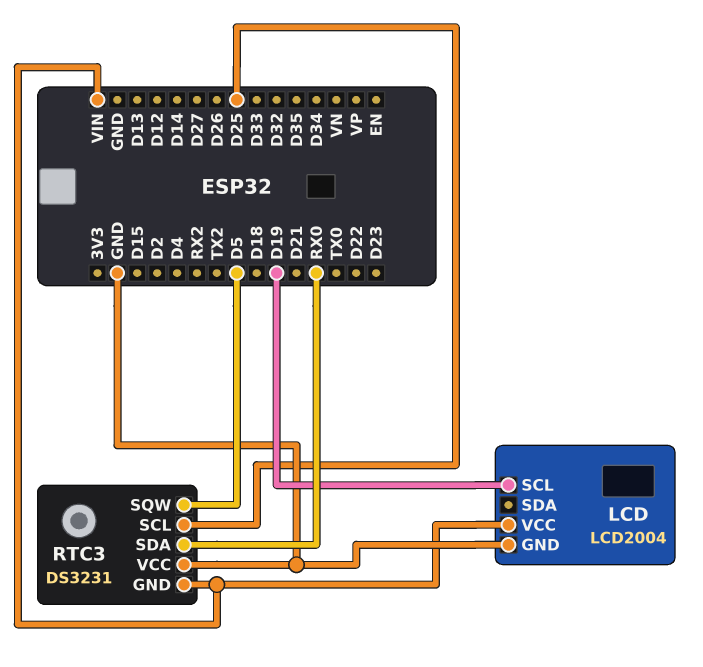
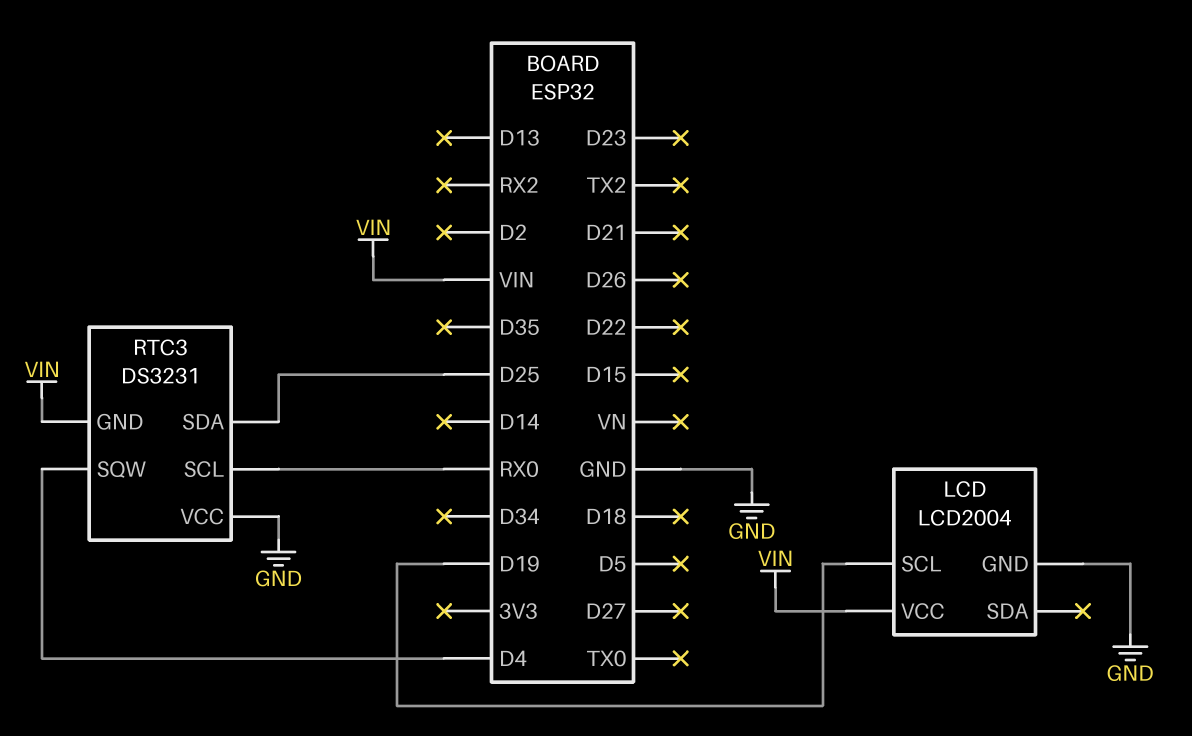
RTC3 pin SCL: D25 -> RX0
RTC3 pin SDA: RX0 -> D25
RTC3 pin SQW: D5 -> D4

